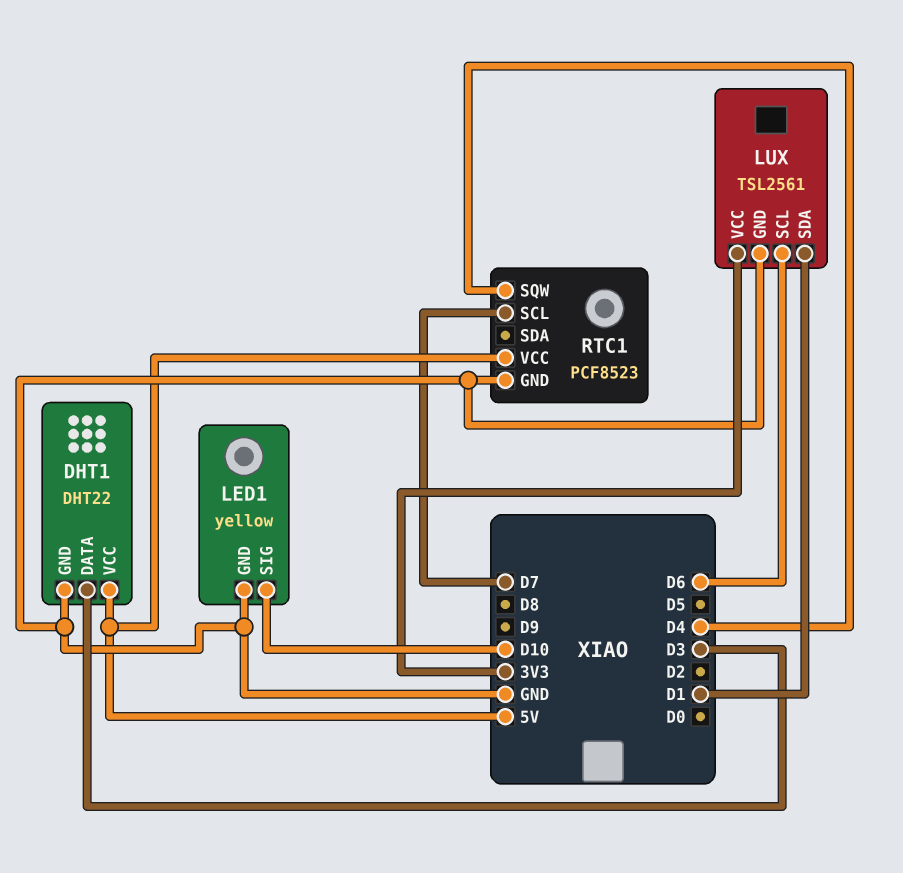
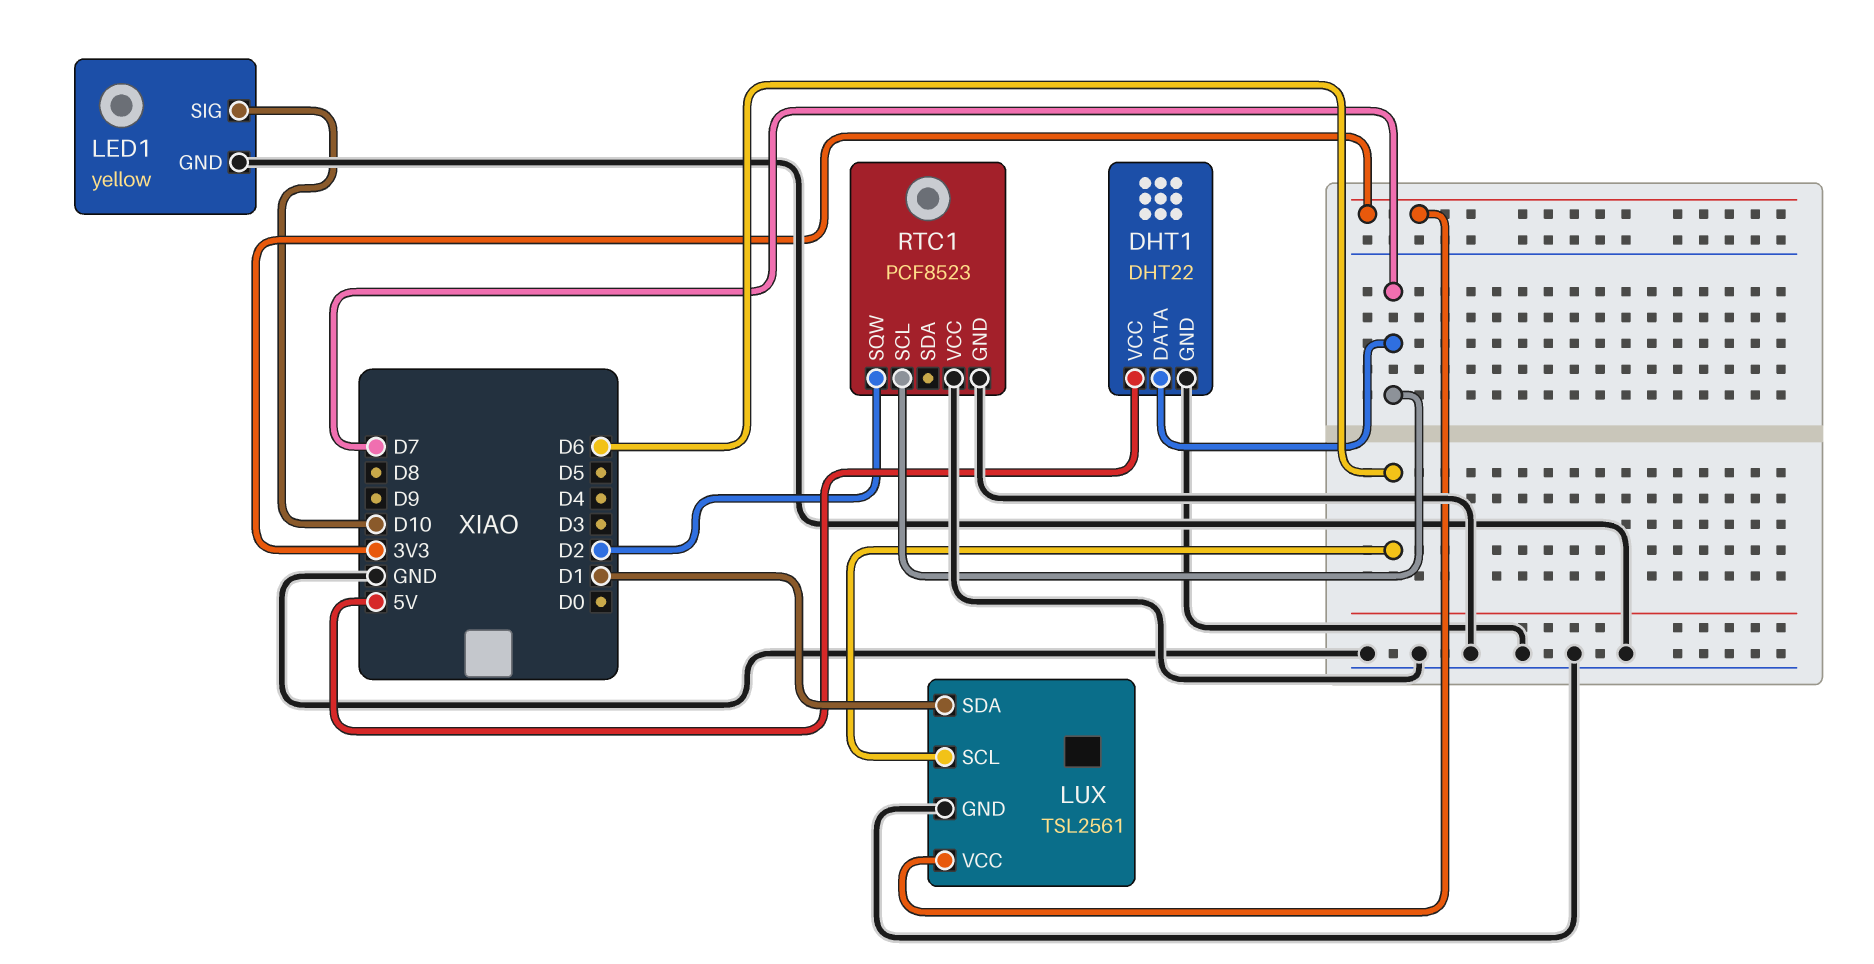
DHT1 pin DATA: D3 -> D7
RTC1 pin SQW: D4 -> D2
RTC1 pin VCC: 5V -> GND

